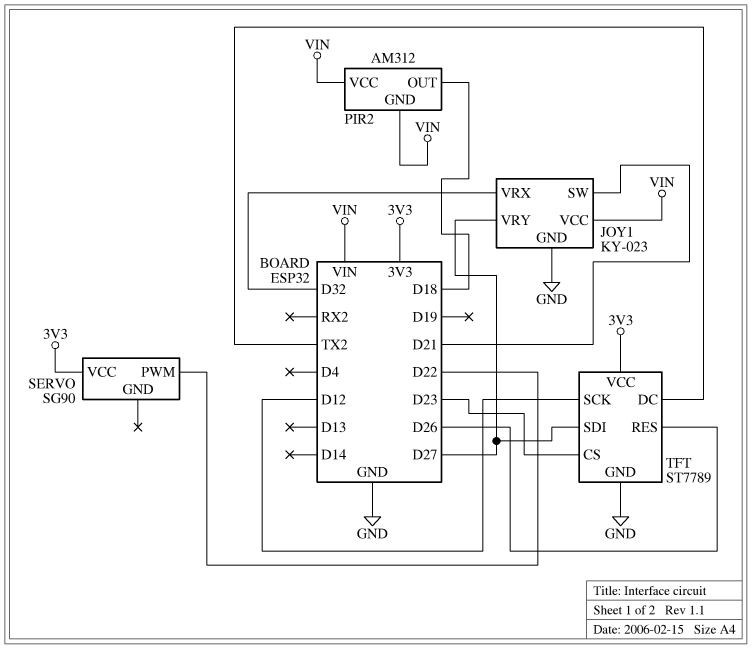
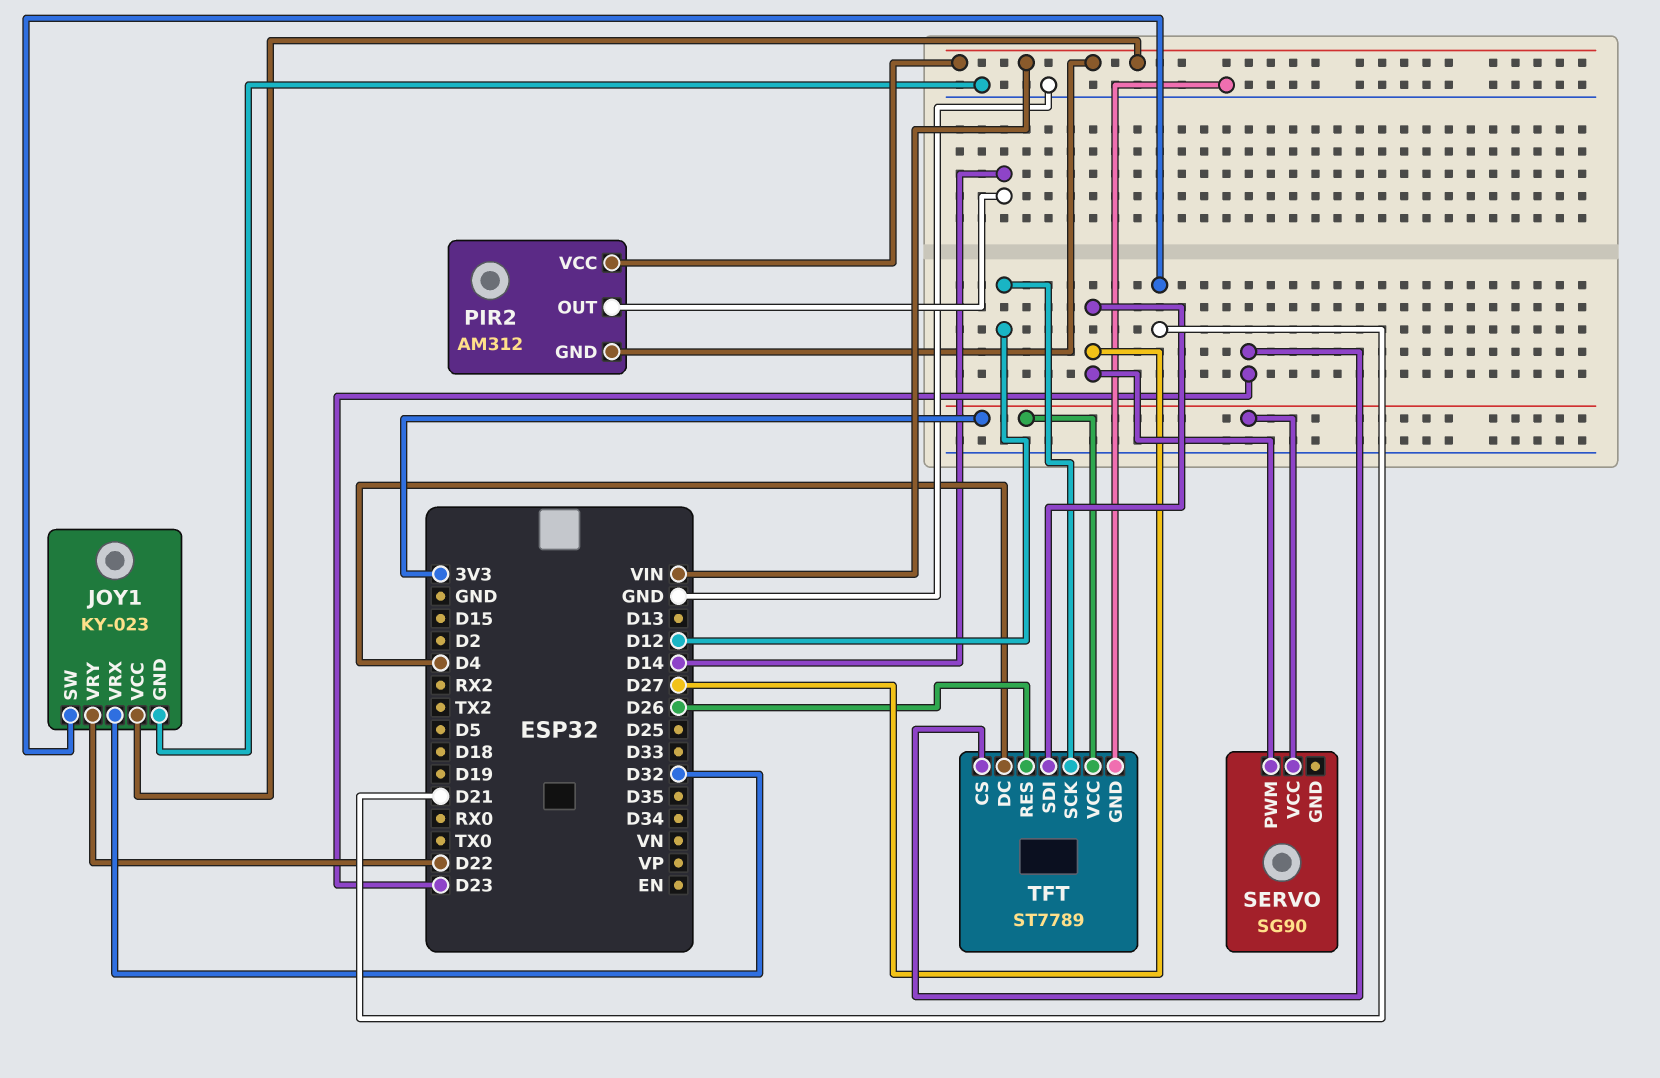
JOY1 pin VRY: D27 -> D22
PIR2 pin OUT: D18 -> D14
SERVO pin PWM: D22 -> D27
TFT pin DC: TX2 -> D4

